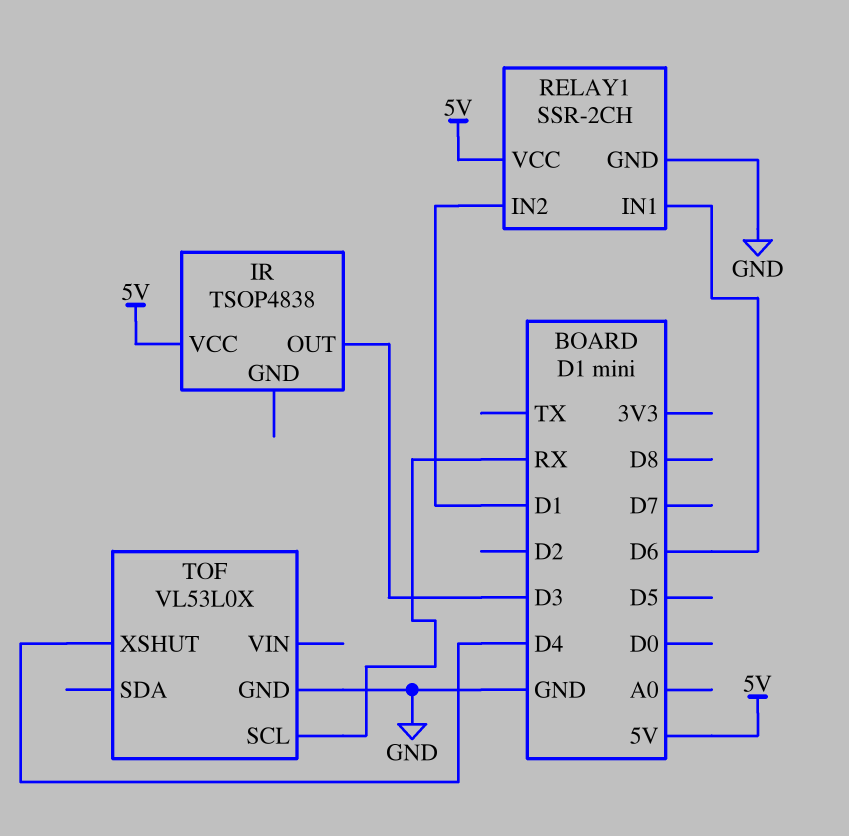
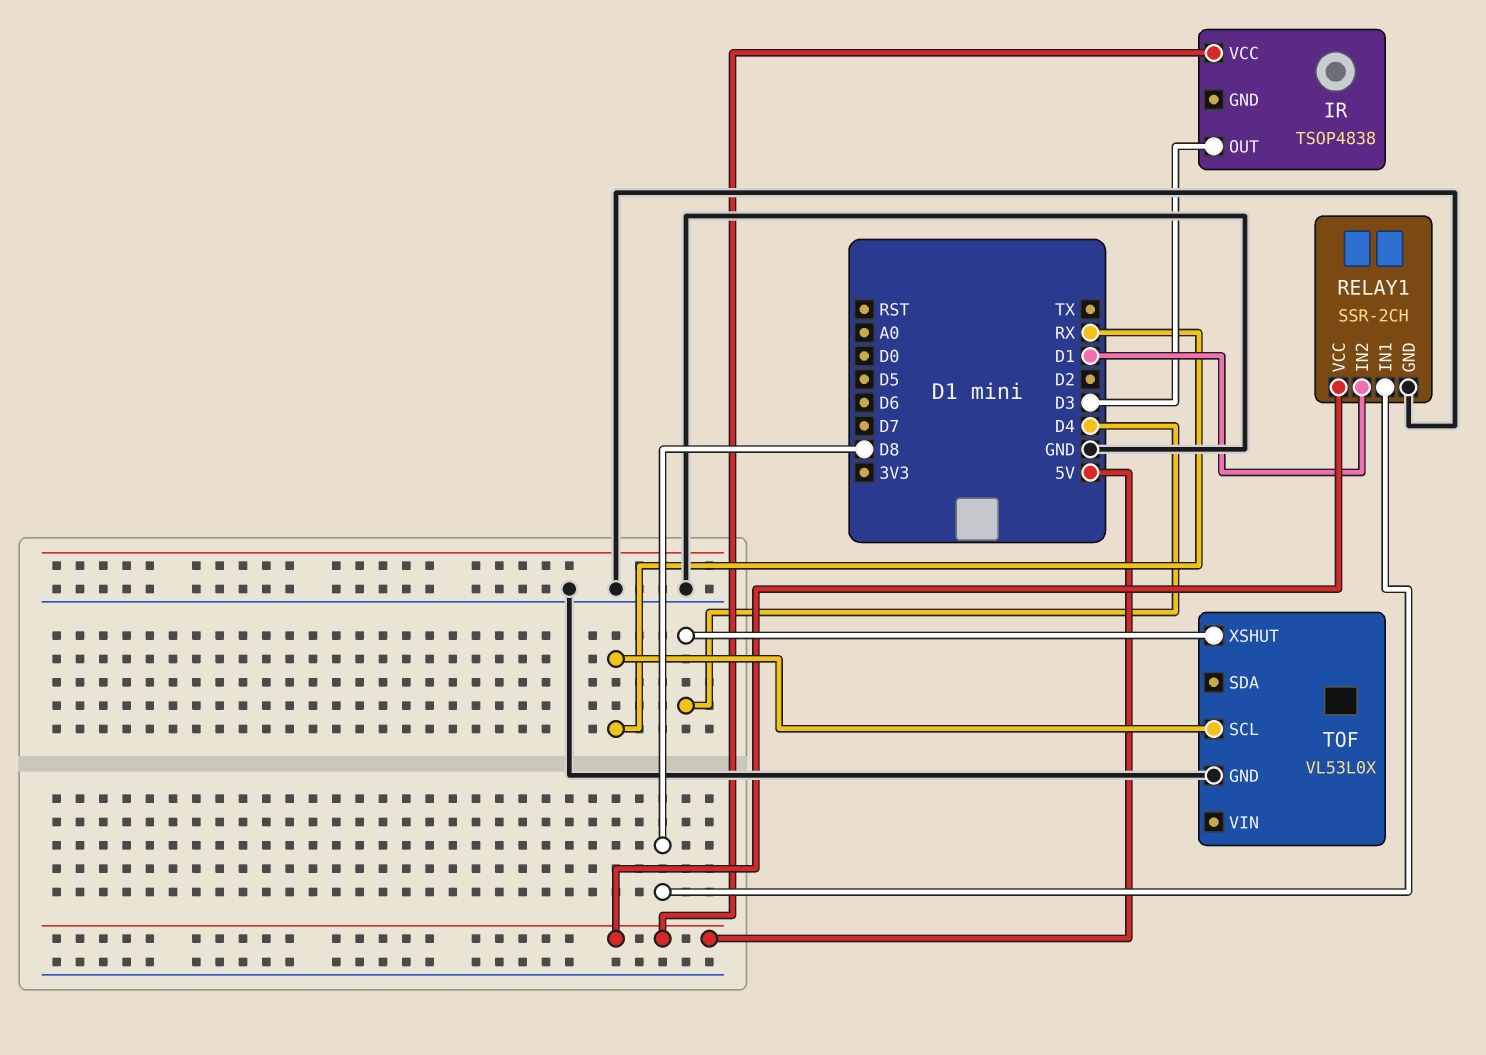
RELAY1 pin IN1: D6 -> D8

